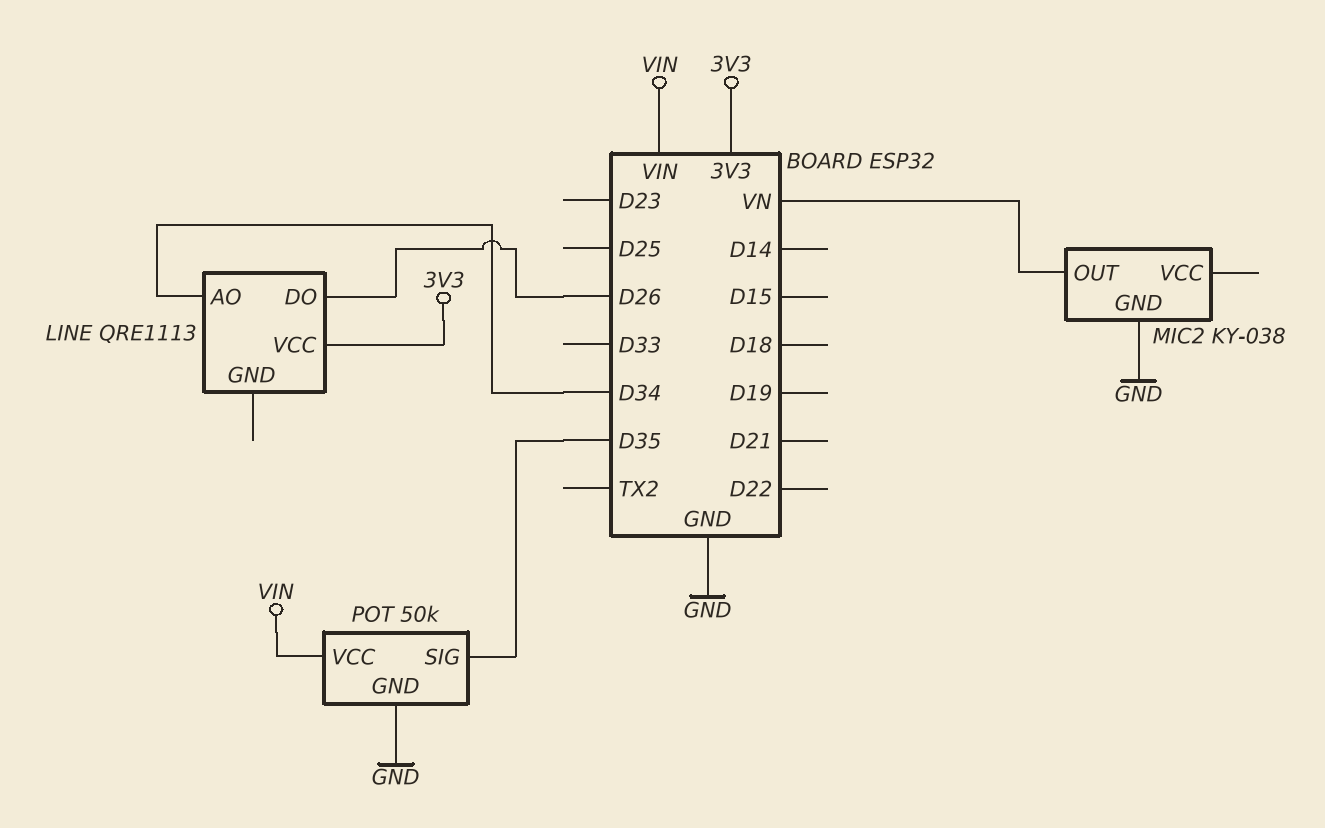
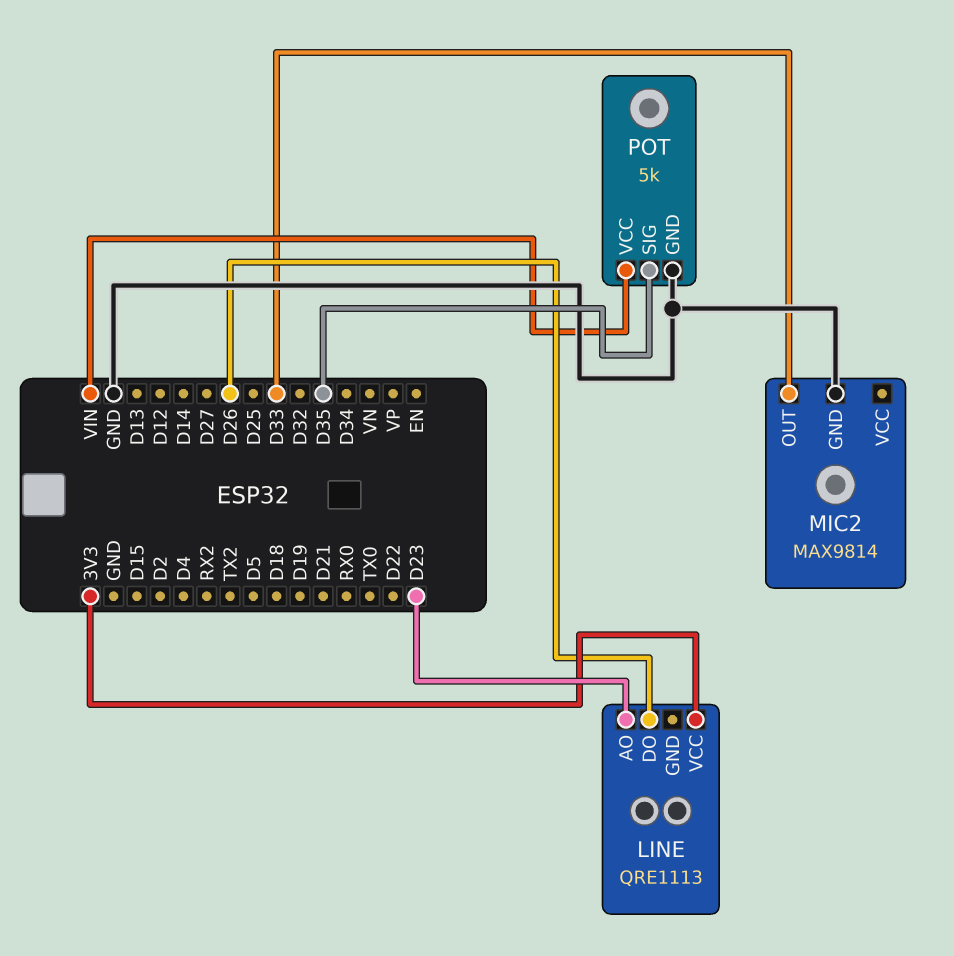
LINE pin AO: D34 -> D23
MIC2: KY-038 -> MAX9814
MIC2 pin OUT: VN -> D33
POT: 50k -> 5k

